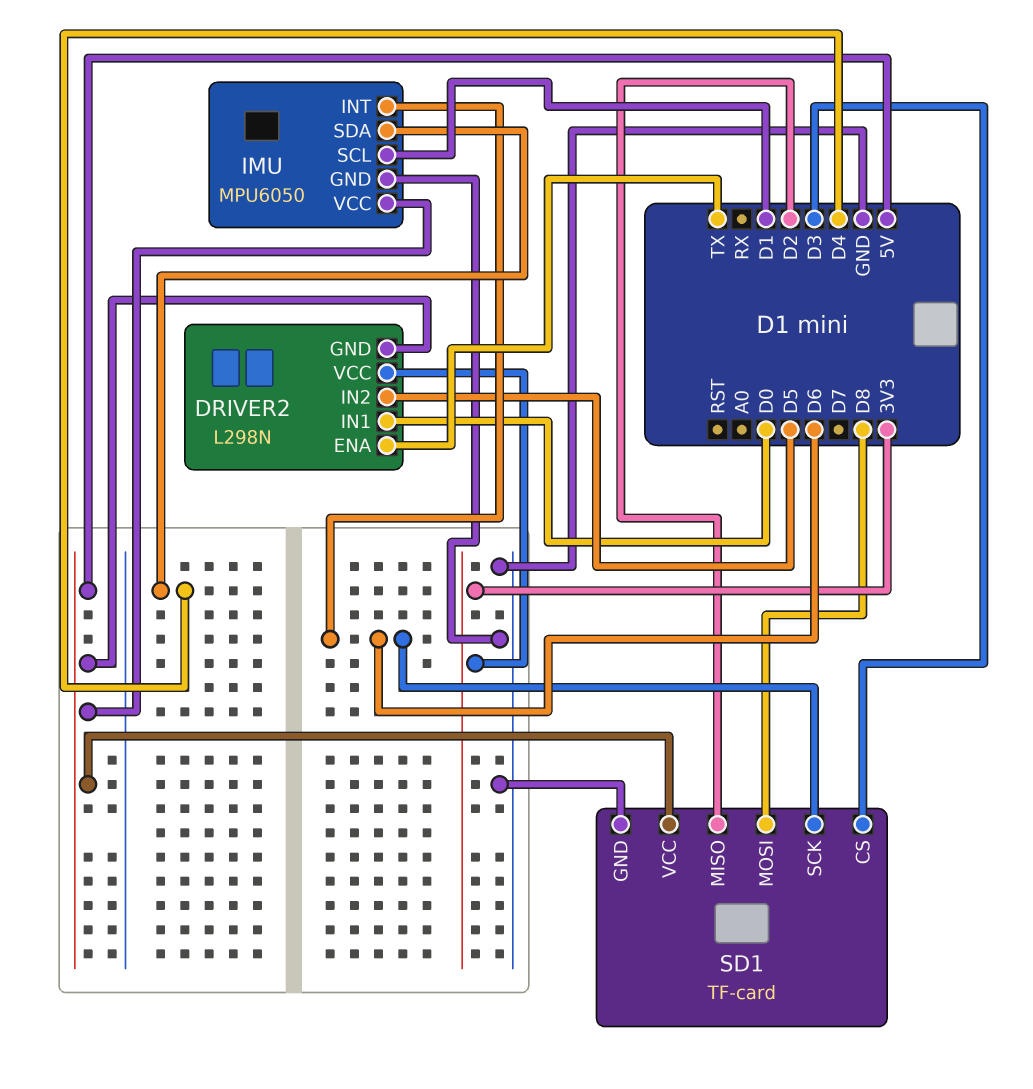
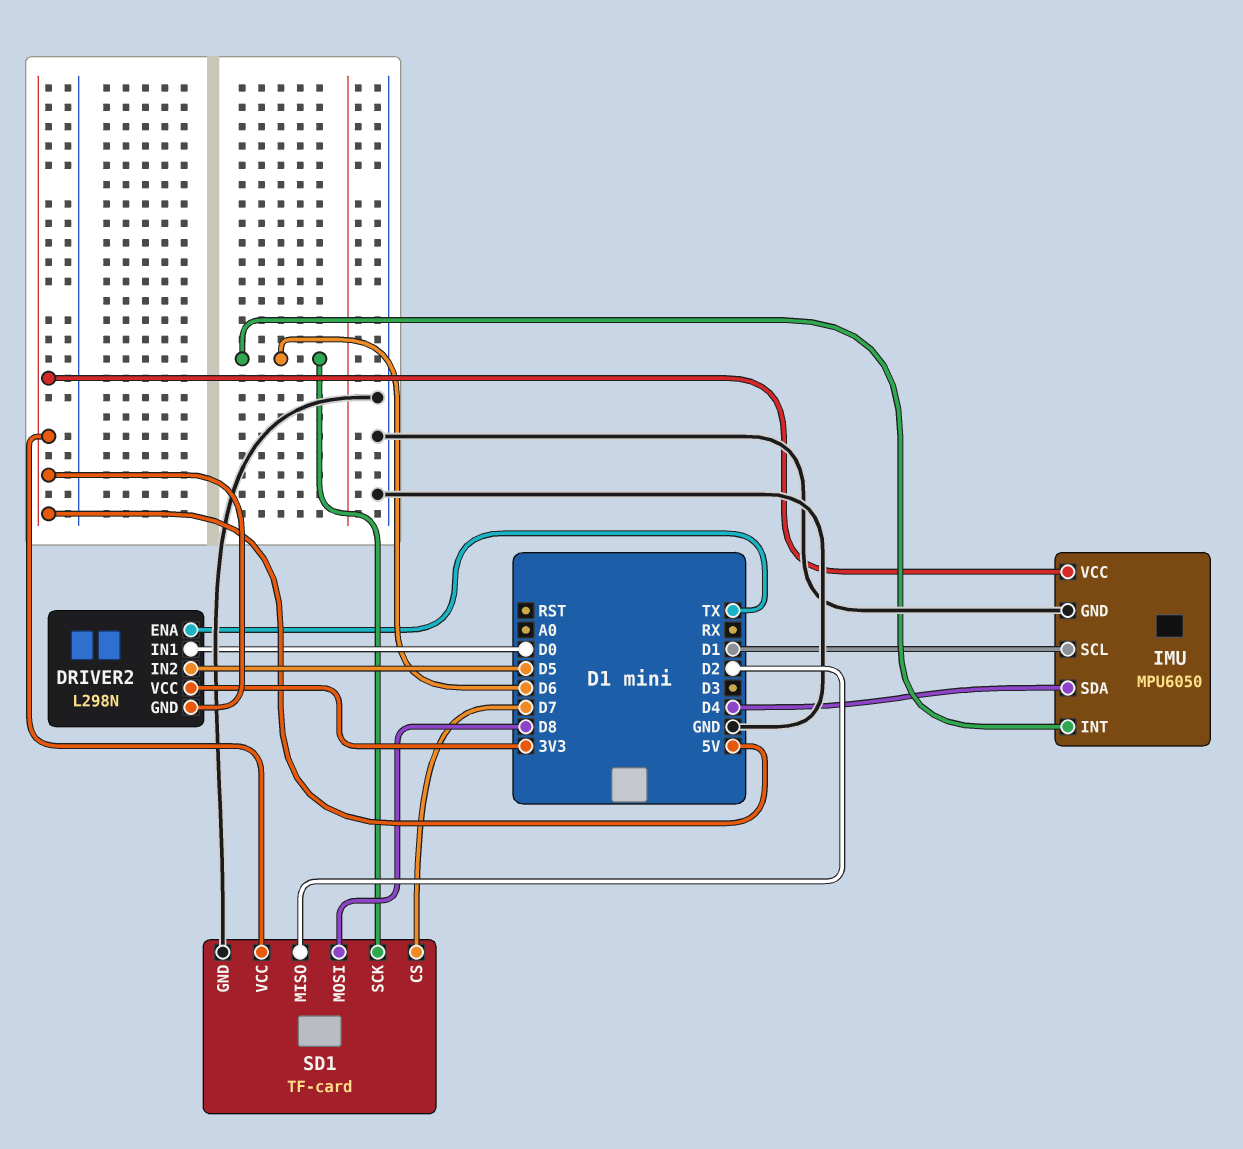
SD1 pin CS: D3 -> D7

